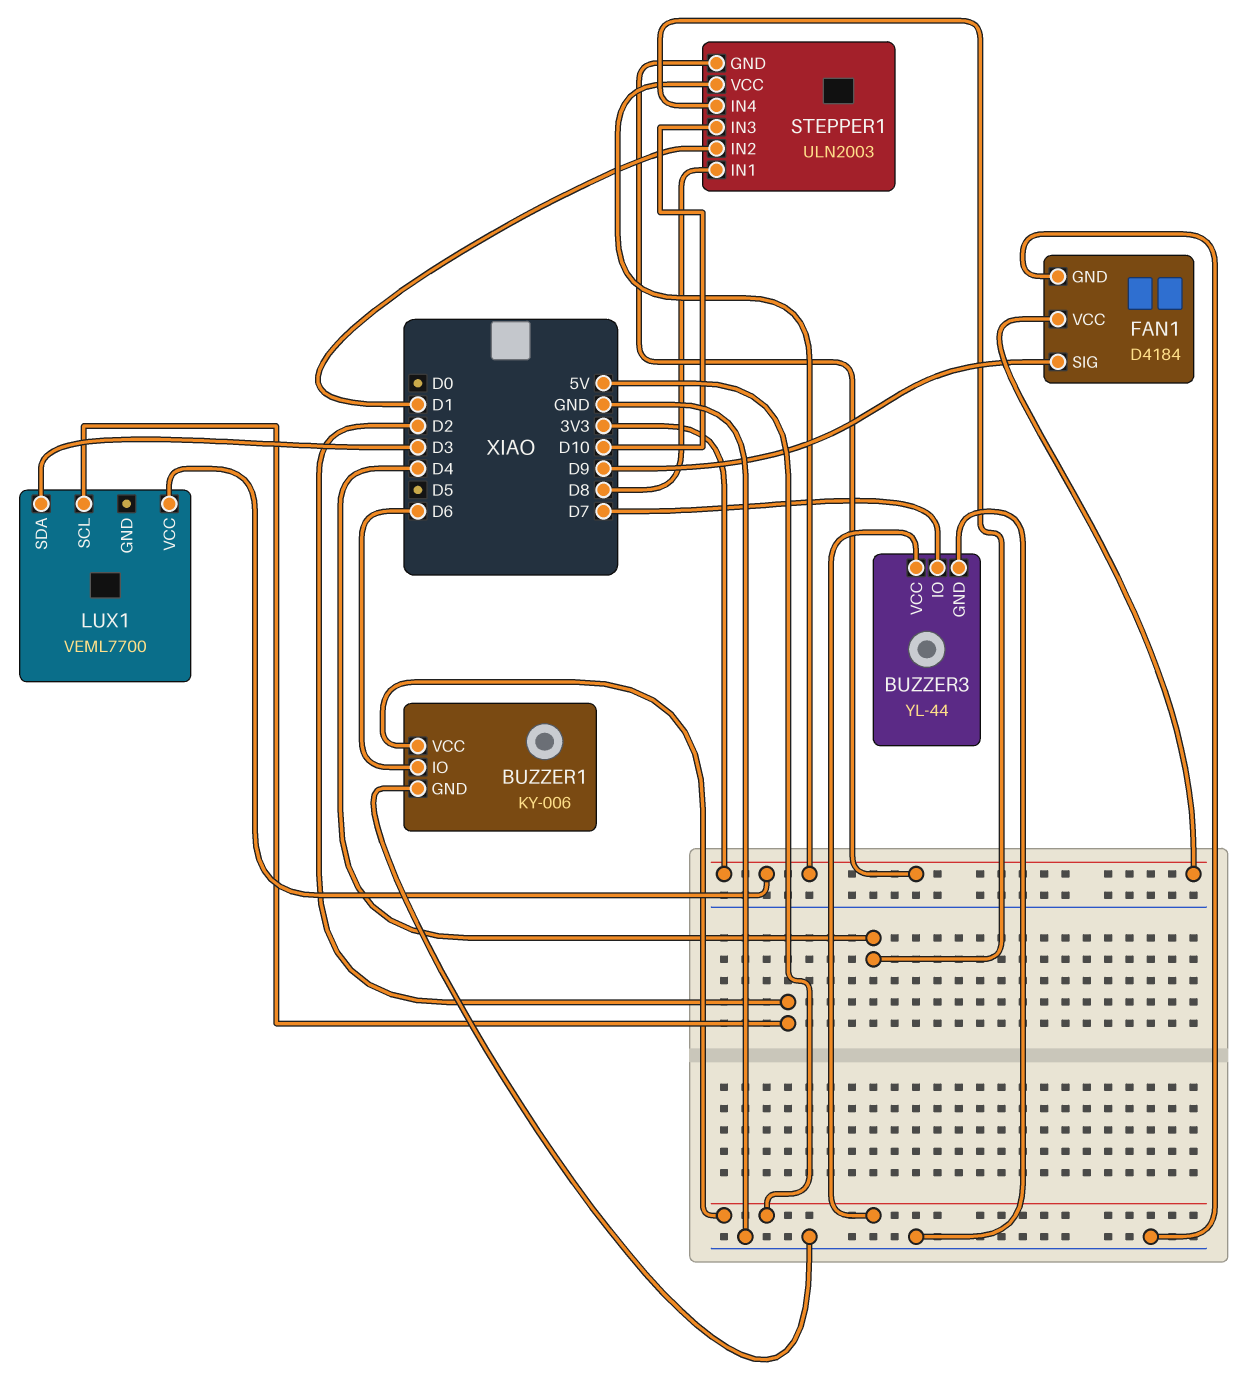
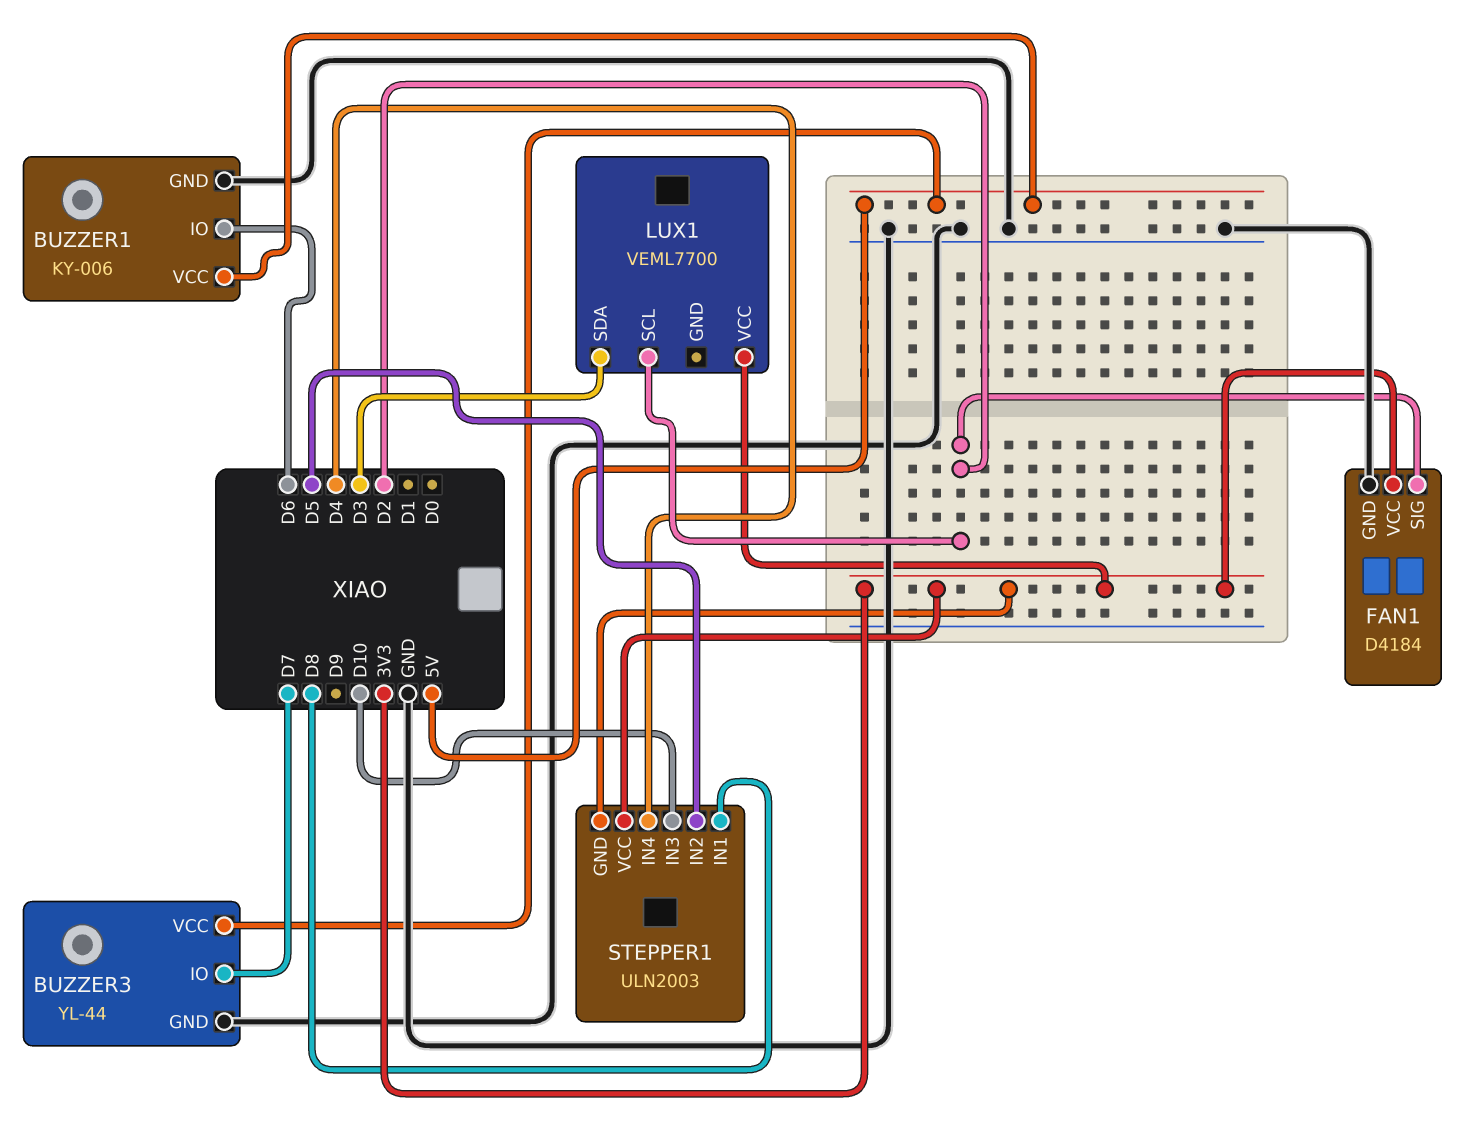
FAN1 pin SIG: D9 -> D2
STEPPER1 pin IN2: D1 -> D5

